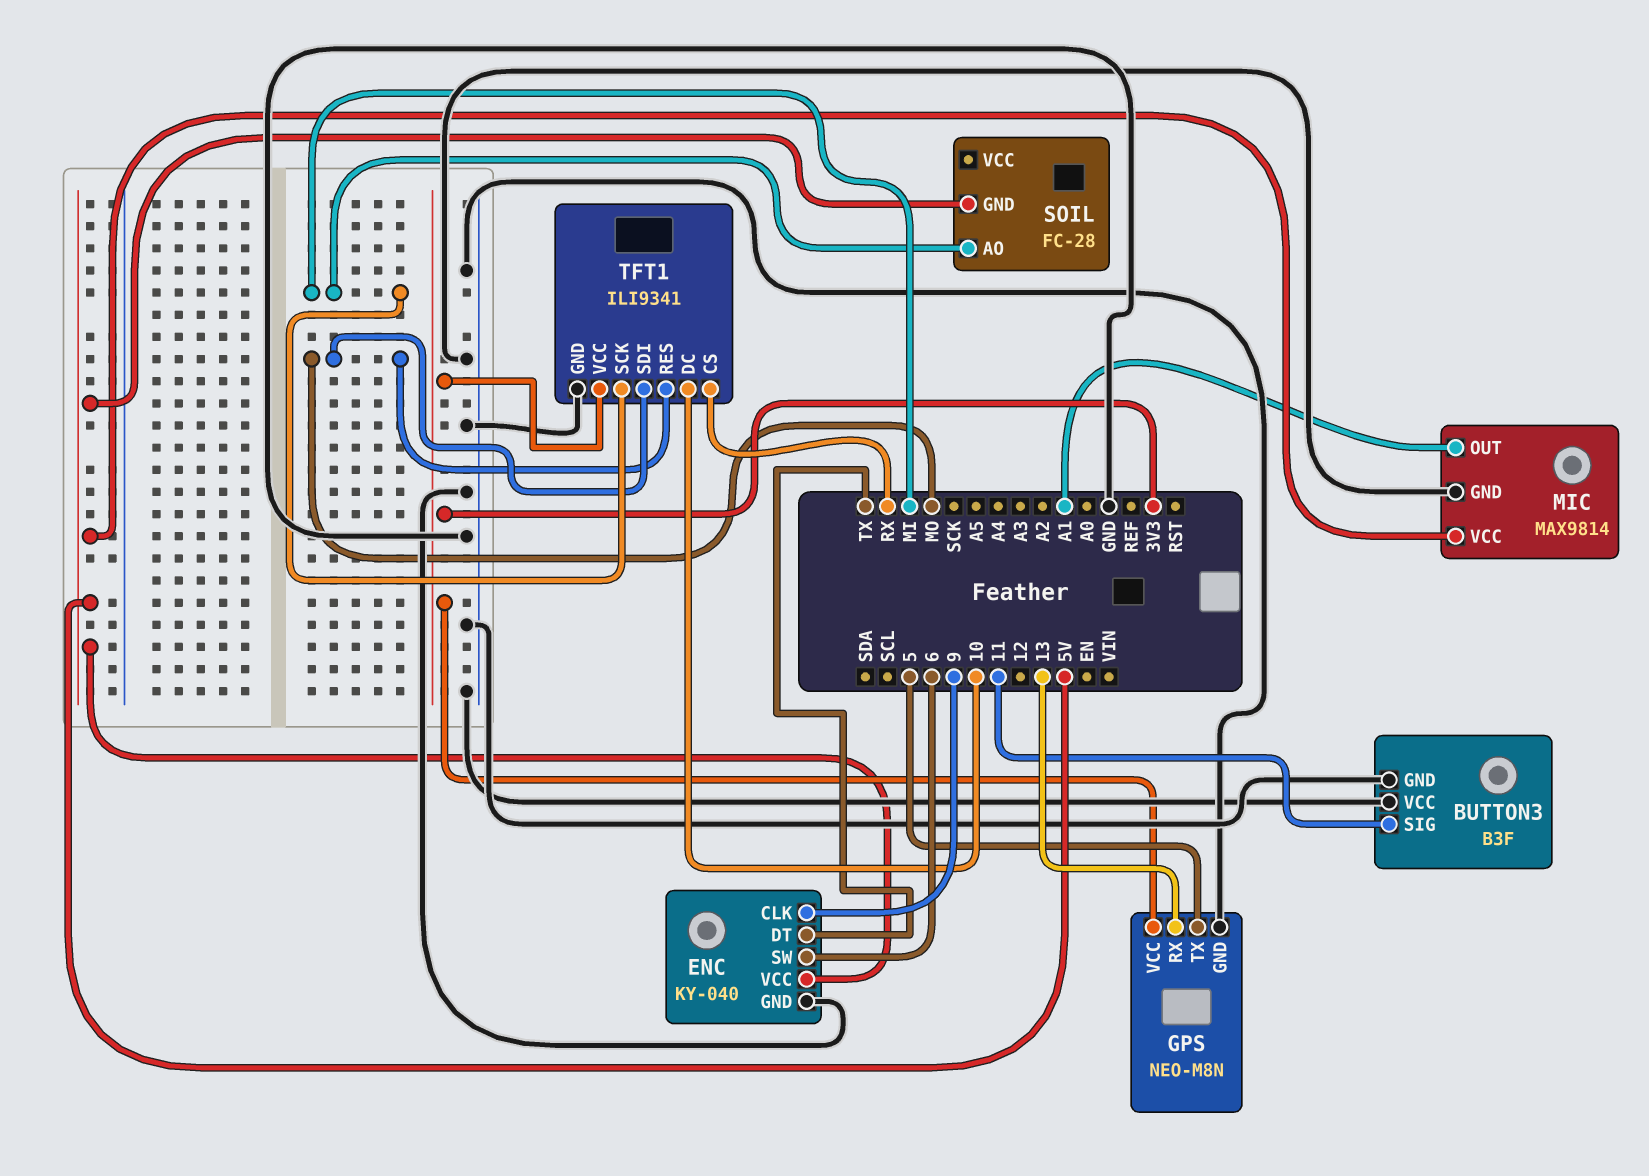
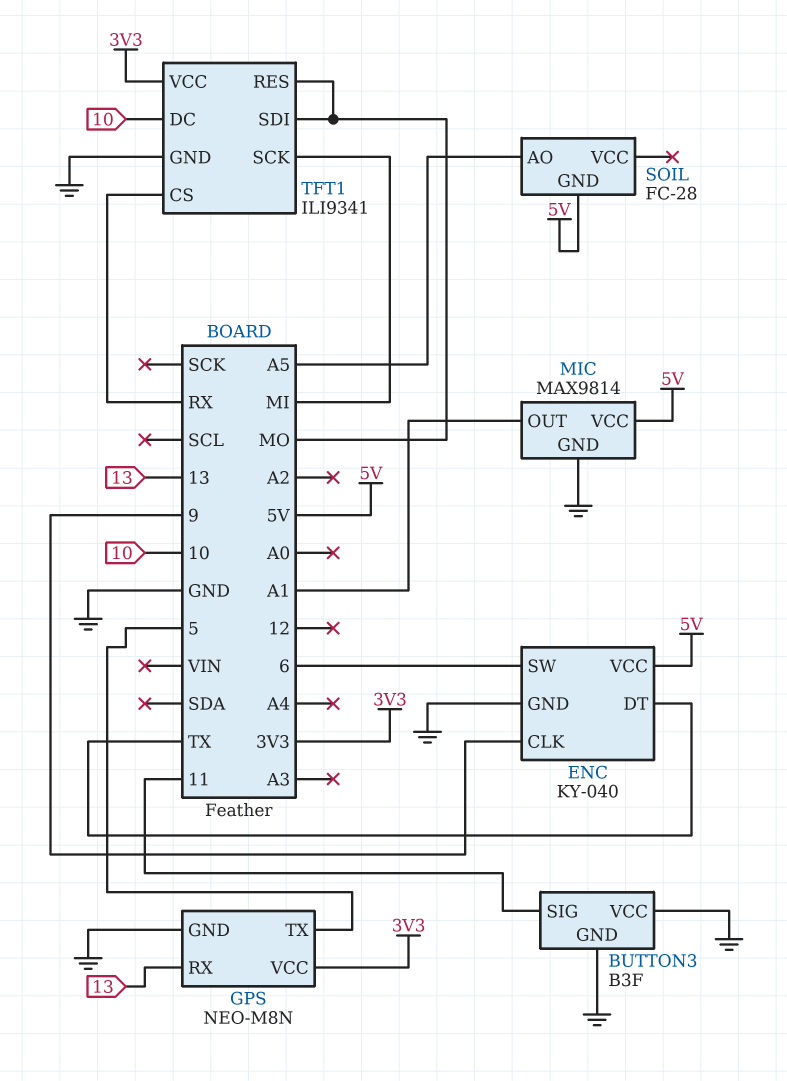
SOIL pin AO: MI -> A5

